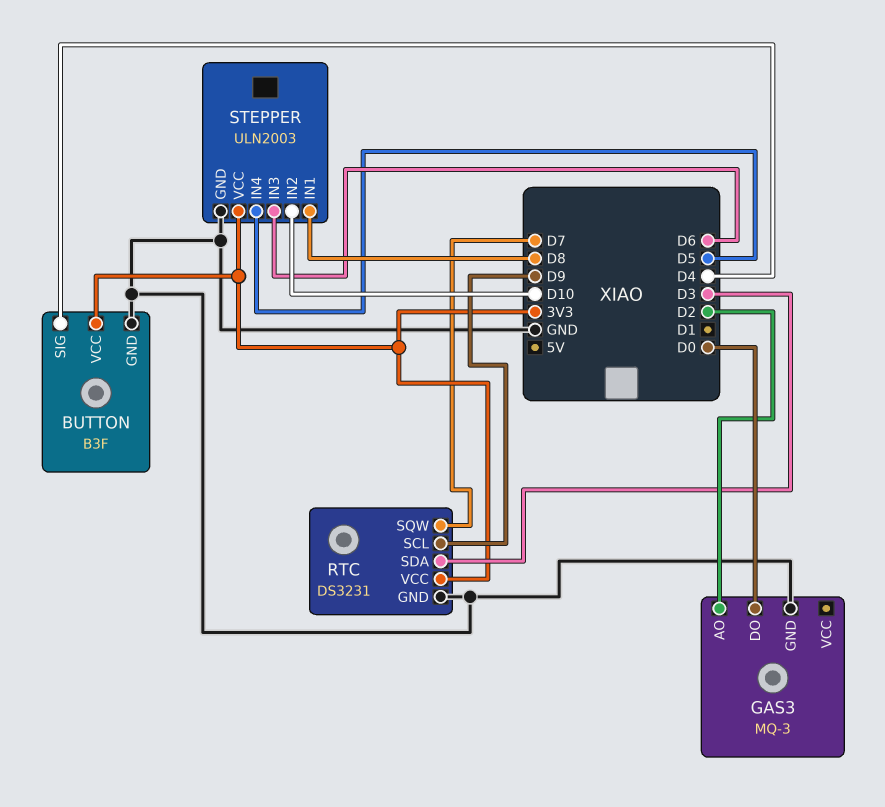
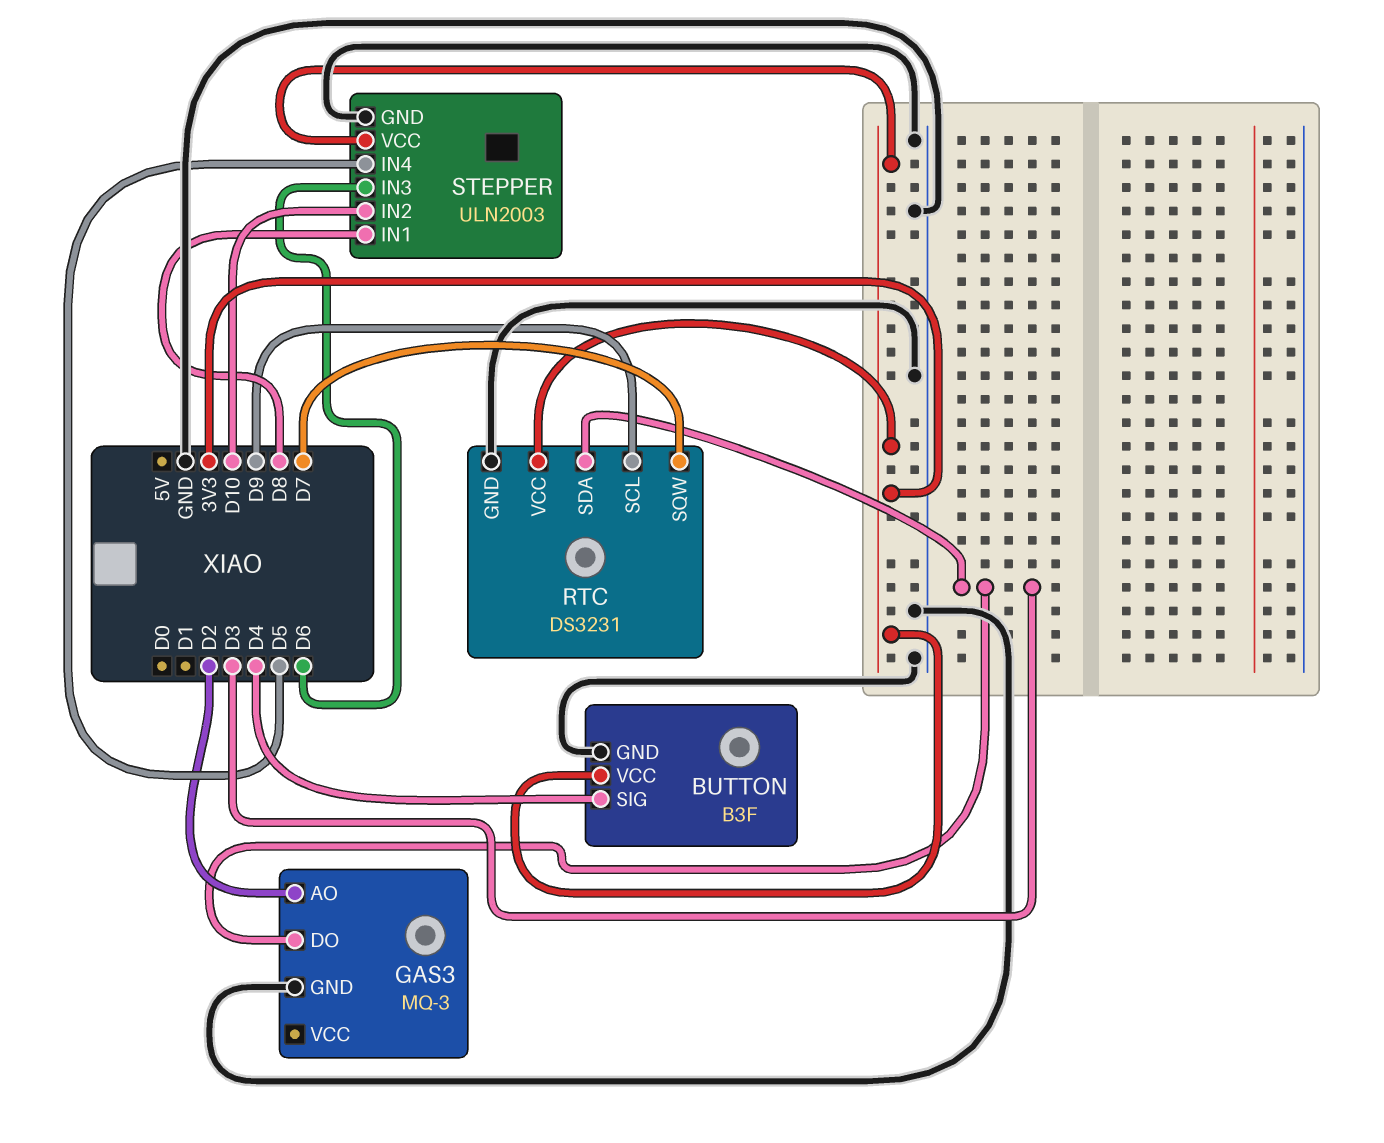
GAS3 pin DO: D0 -> D3

